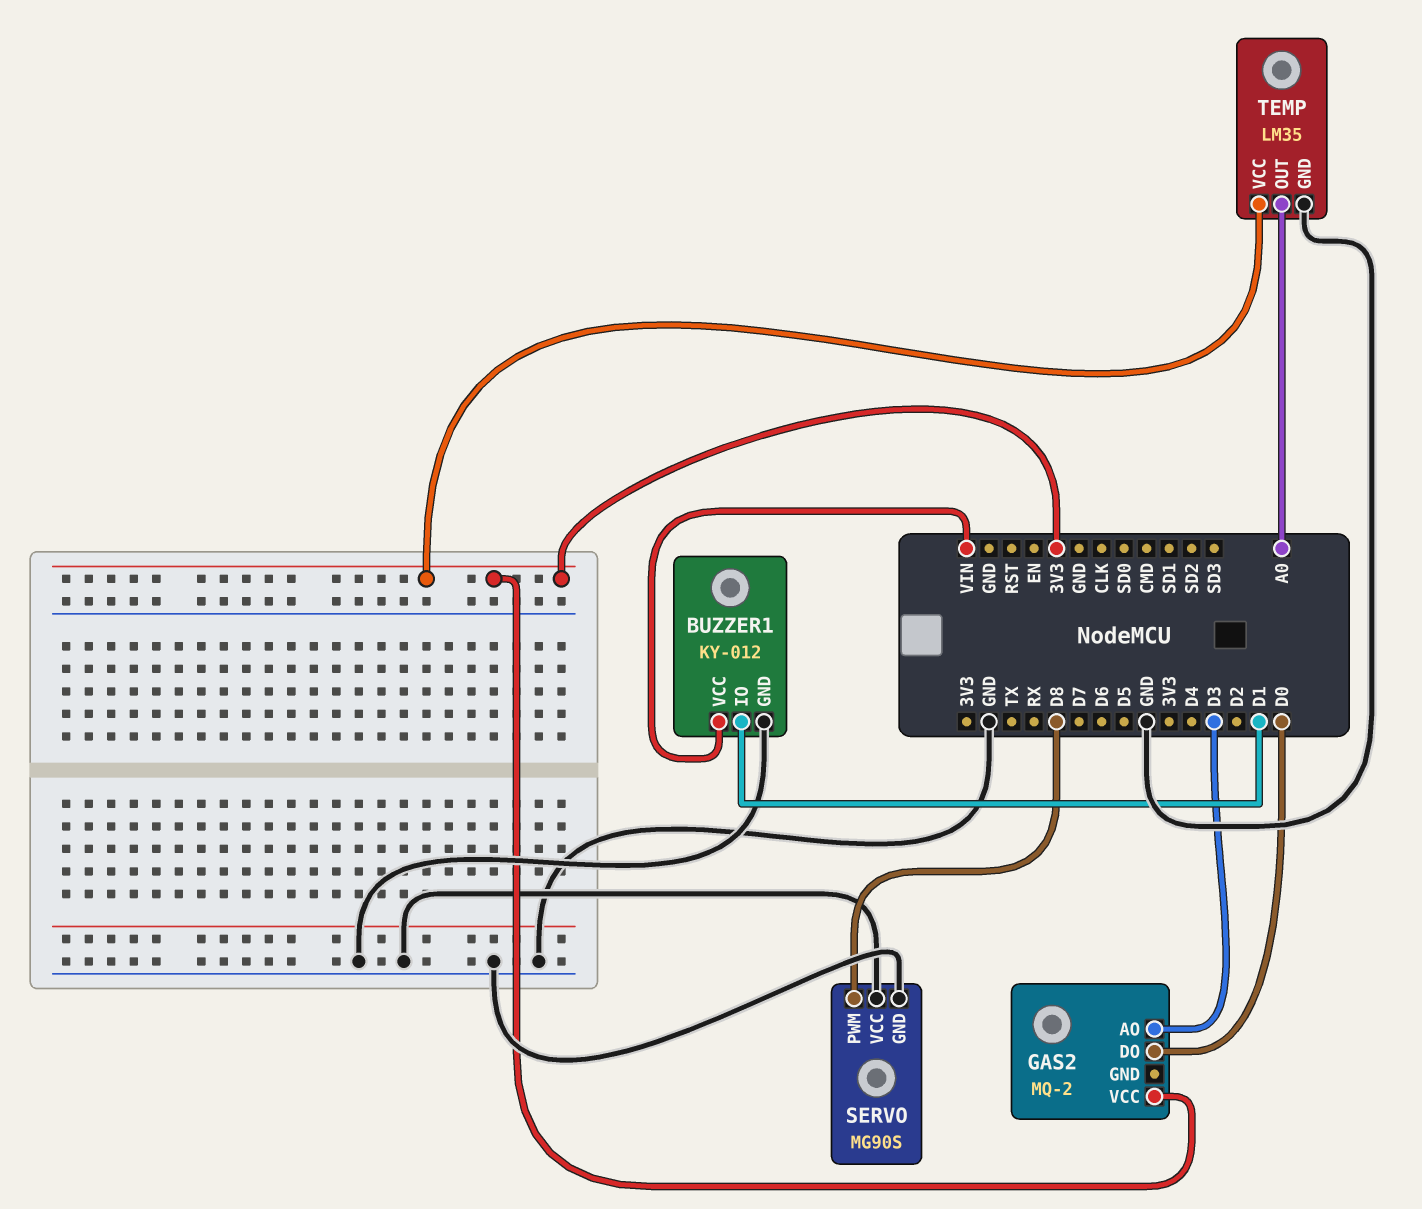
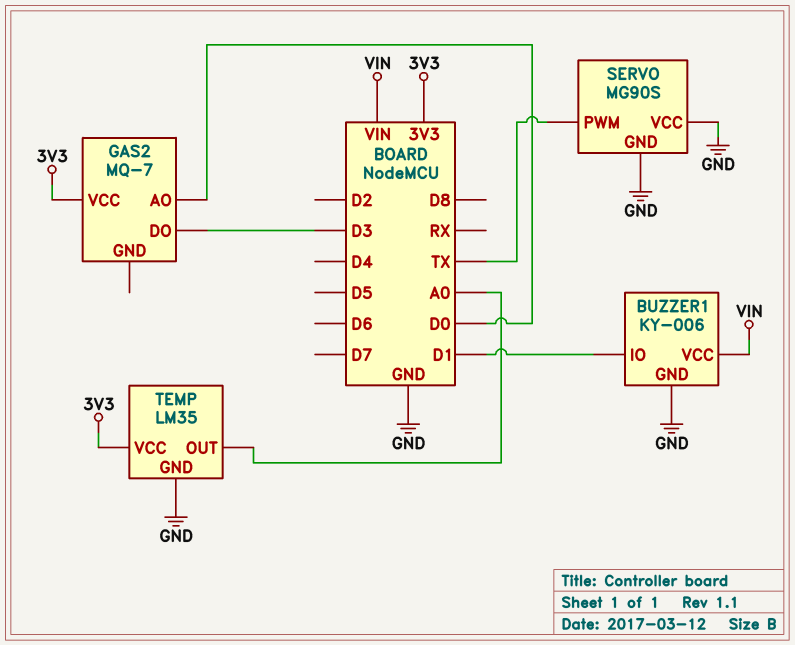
BUZZER1: KY-012 -> KY-006
GAS2: MQ-2 -> MQ-7
GAS2 pin AO: D3 -> D0
GAS2 pin DO: D0 -> D3
SERVO pin PWM: D8 -> TX

